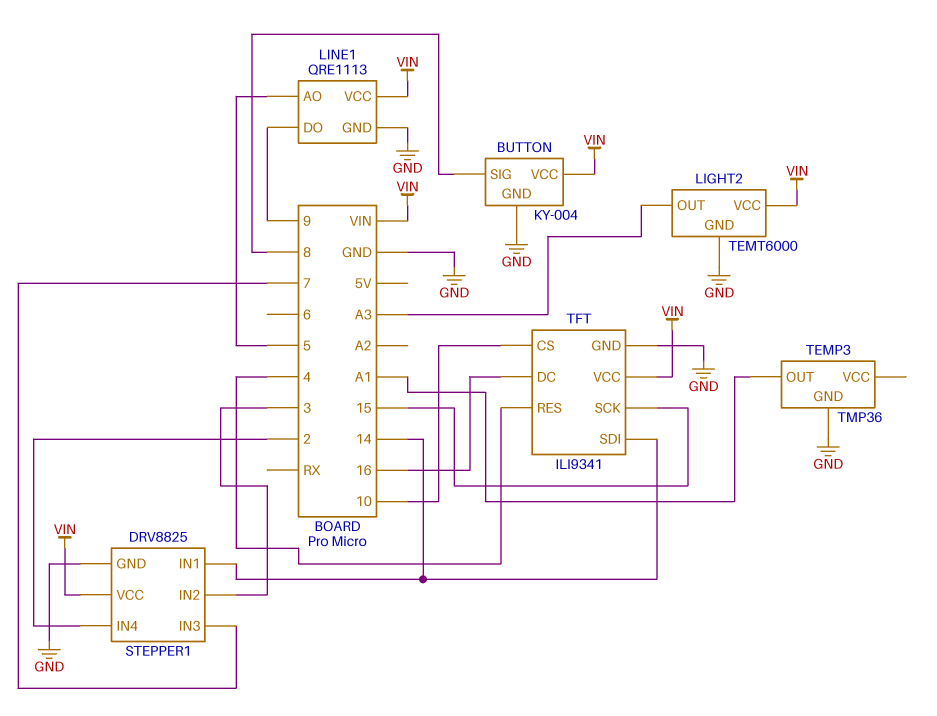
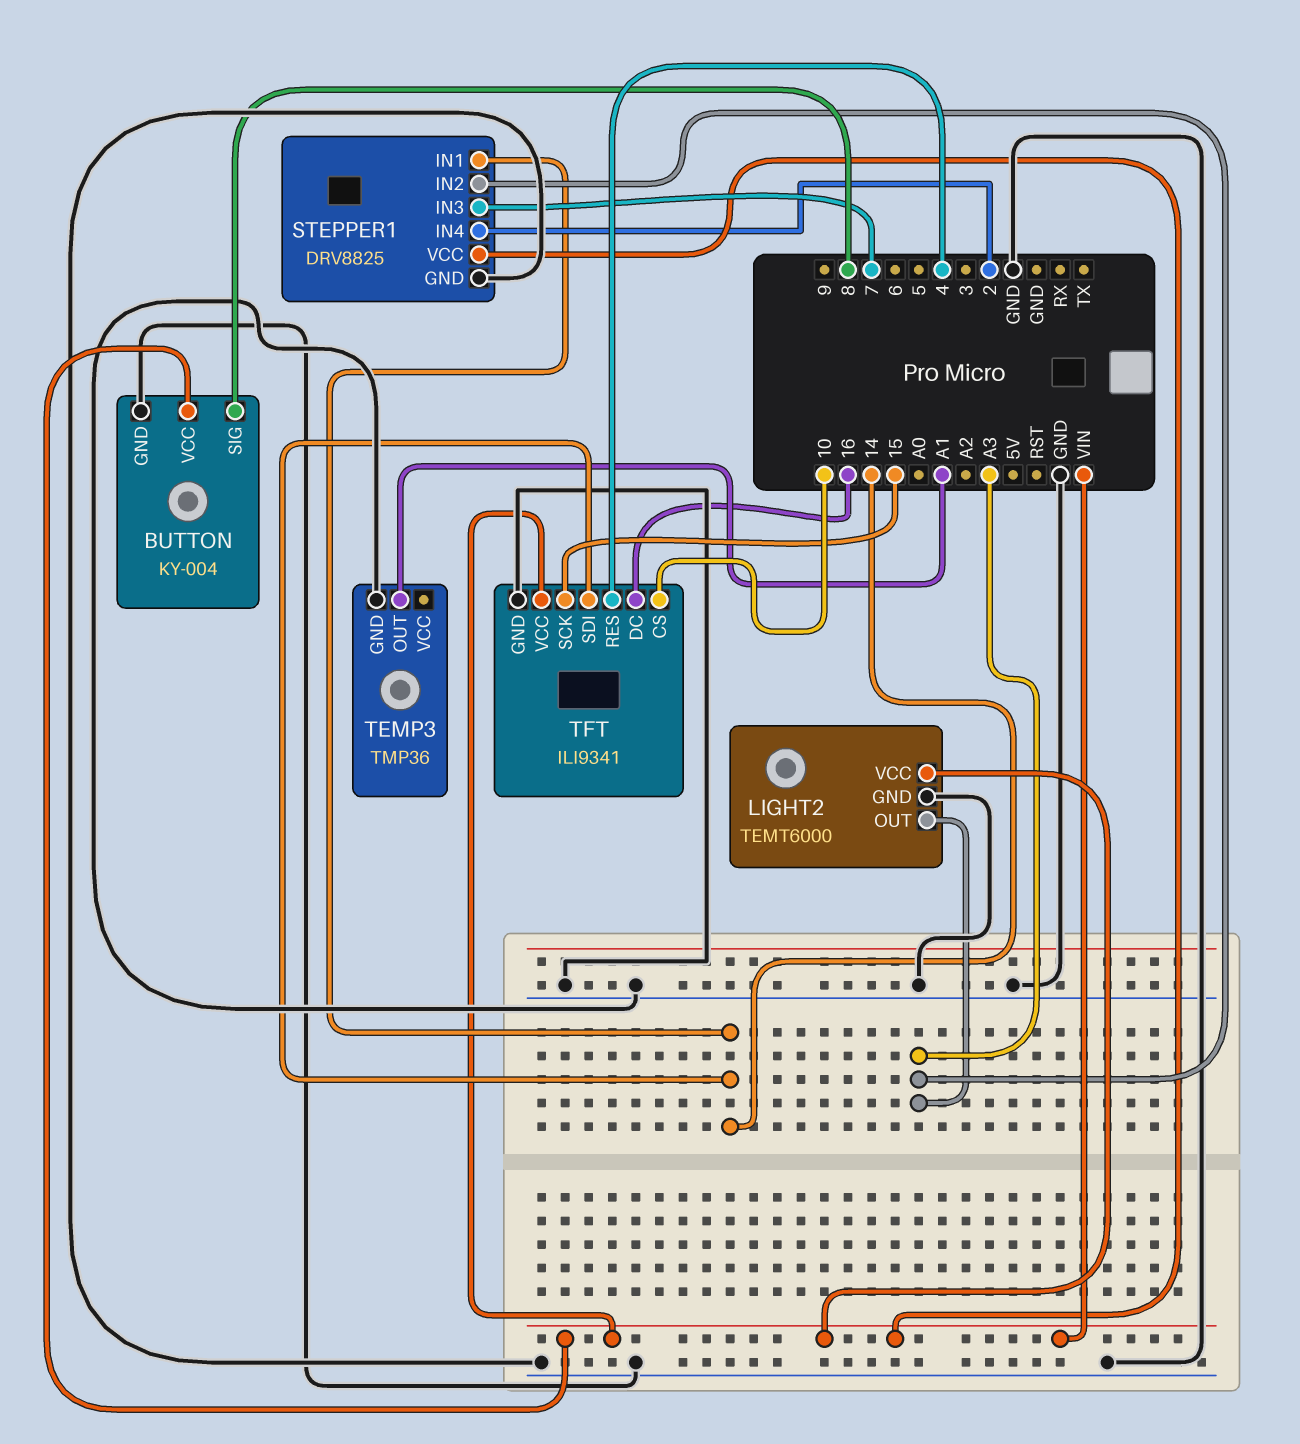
LINE1: QRE1113 -> none
LINE1 pin AO: 5 -> none
LINE1 pin DO: 9 -> none
LINE1 pin GND: GND -> none
LINE1 pin VCC: VIN -> none
STEPPER1 pin IN2: 3 -> A3

